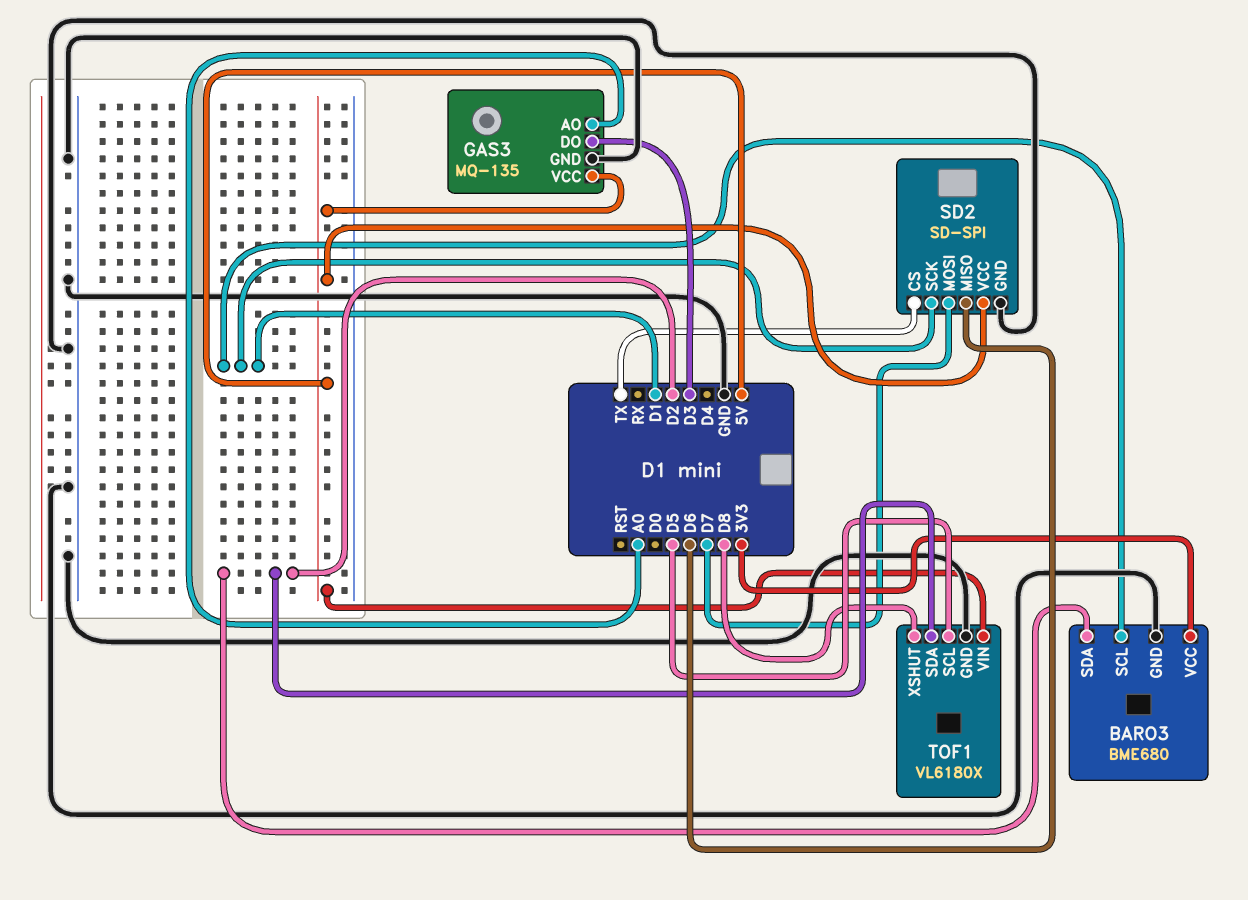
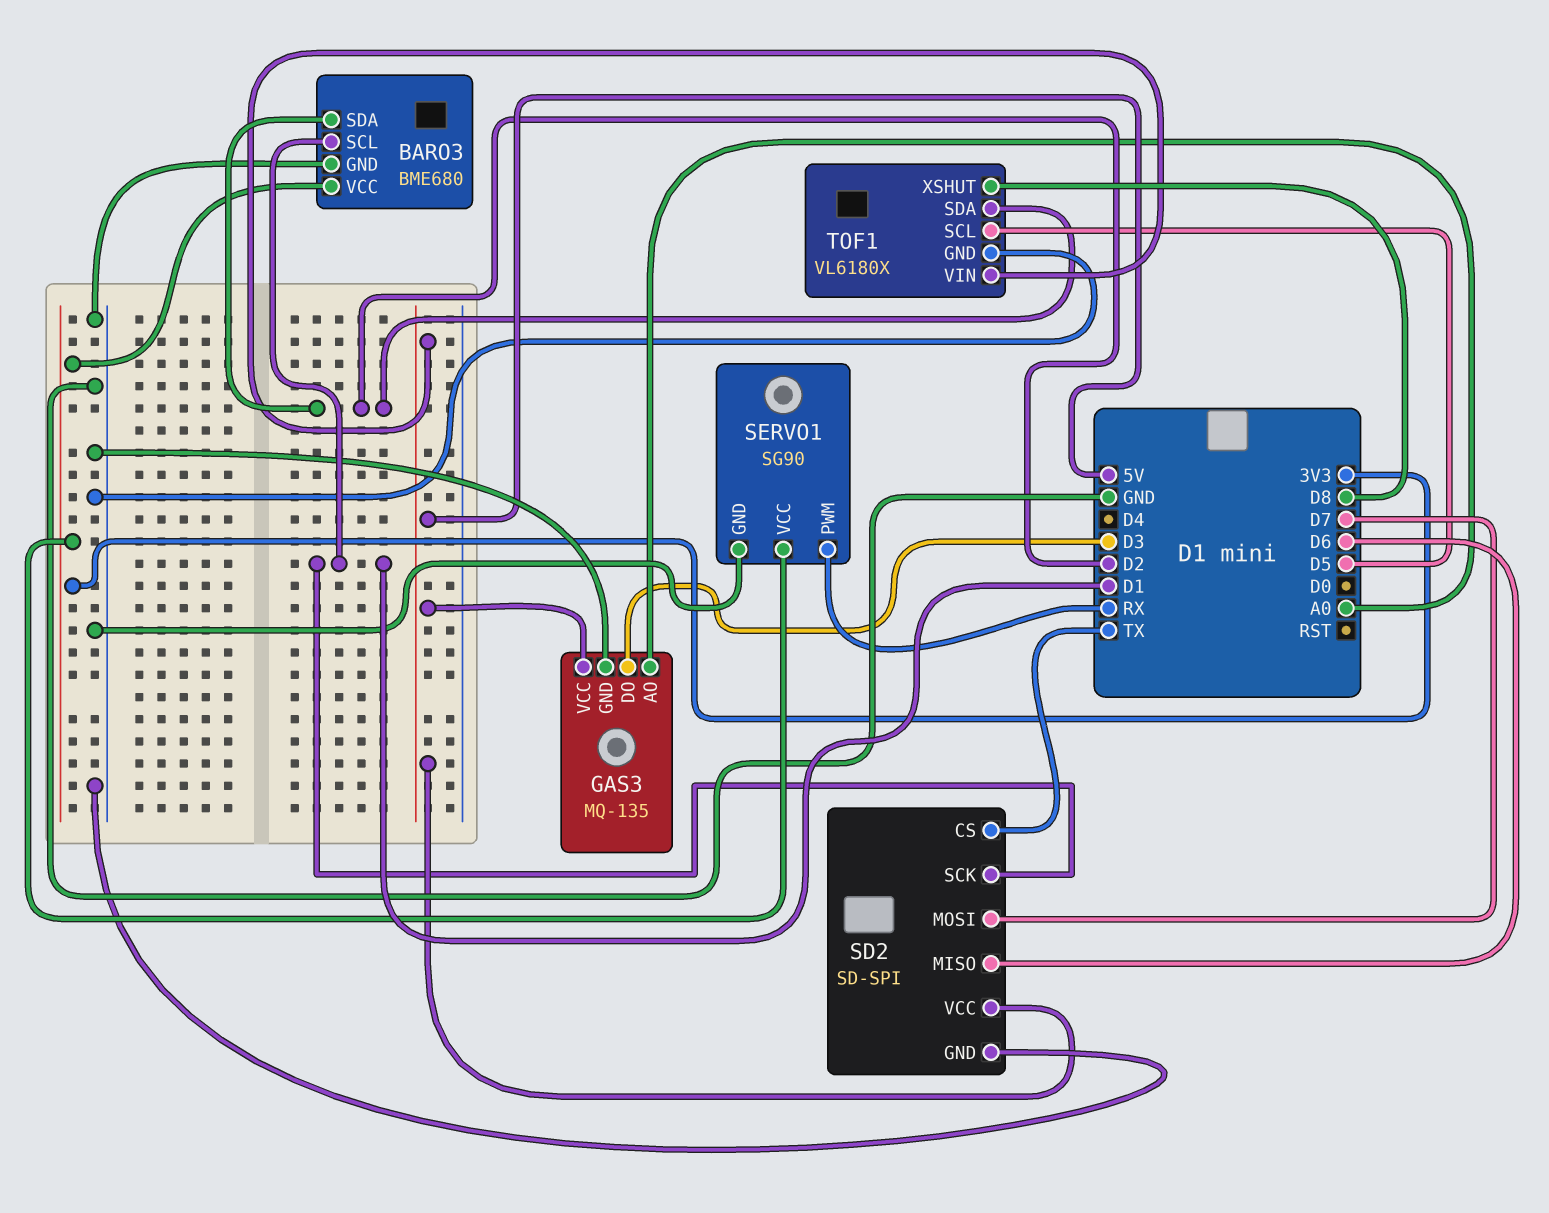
SERVO1: none -> SG90
SERVO1 pin GND: none -> GND
SERVO1 pin PWM: none -> RX
SERVO1 pin VCC: none -> 3V3

